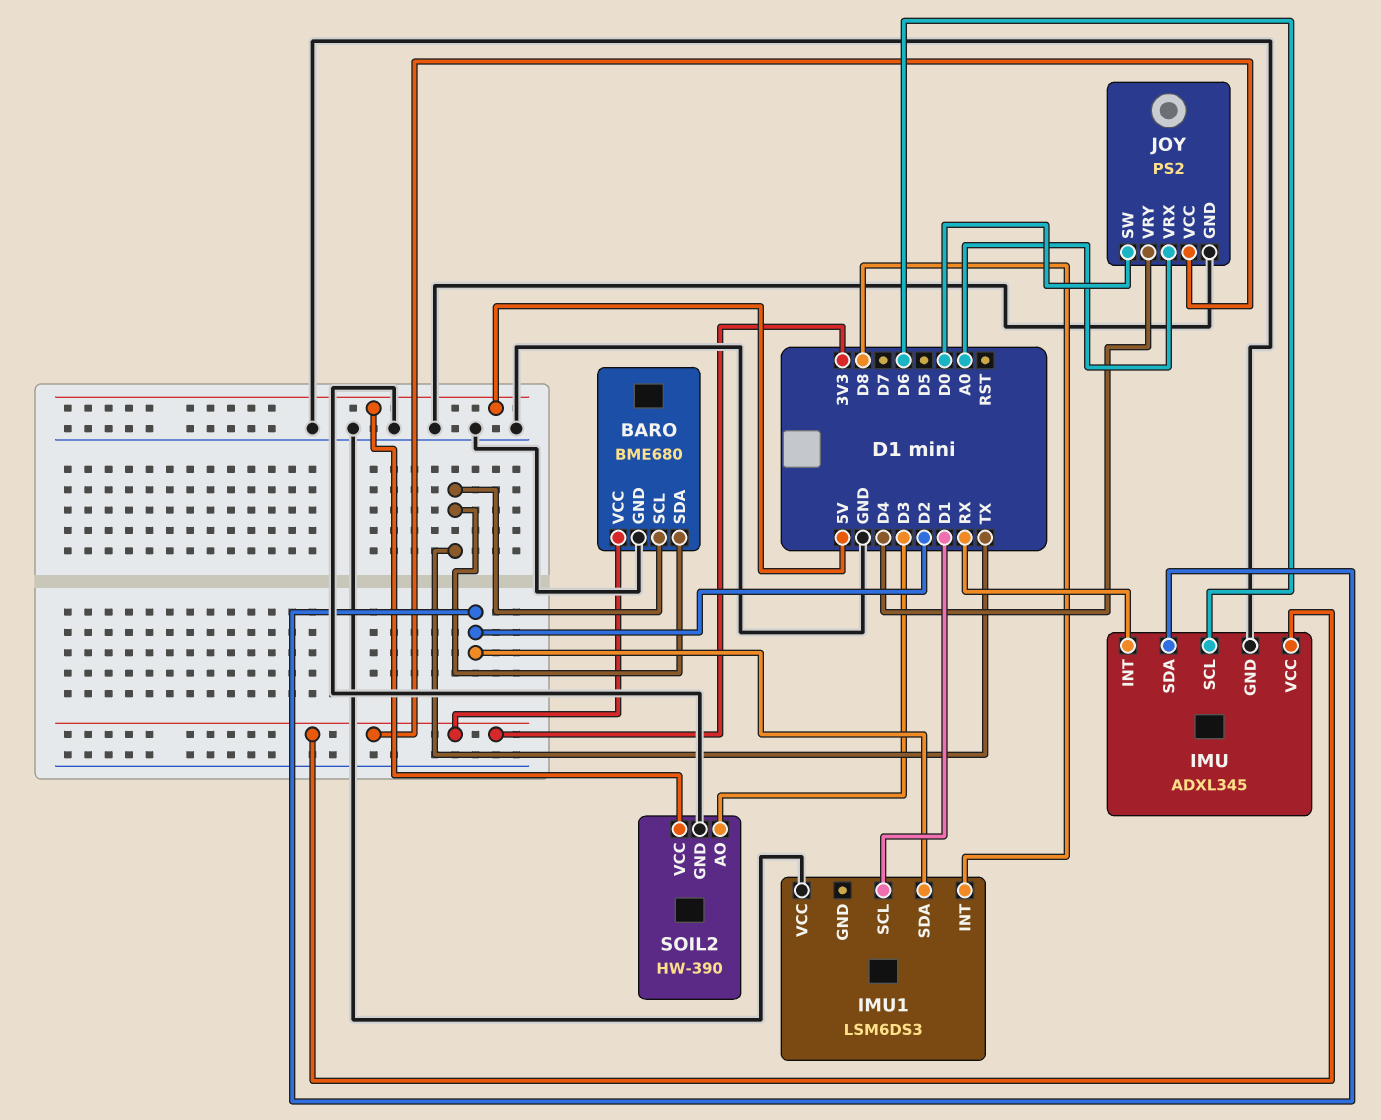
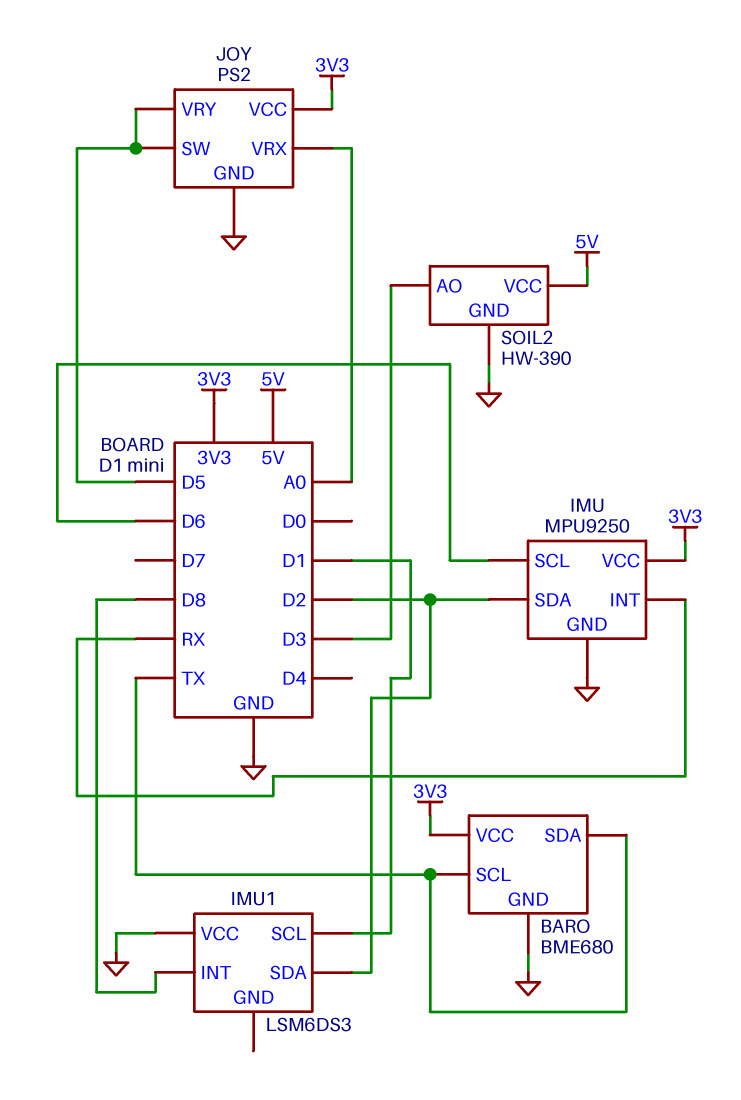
IMU: ADXL345 -> MPU9250
JOY pin SW: D0 -> D5
JOY pin VRY: D4 -> D5

